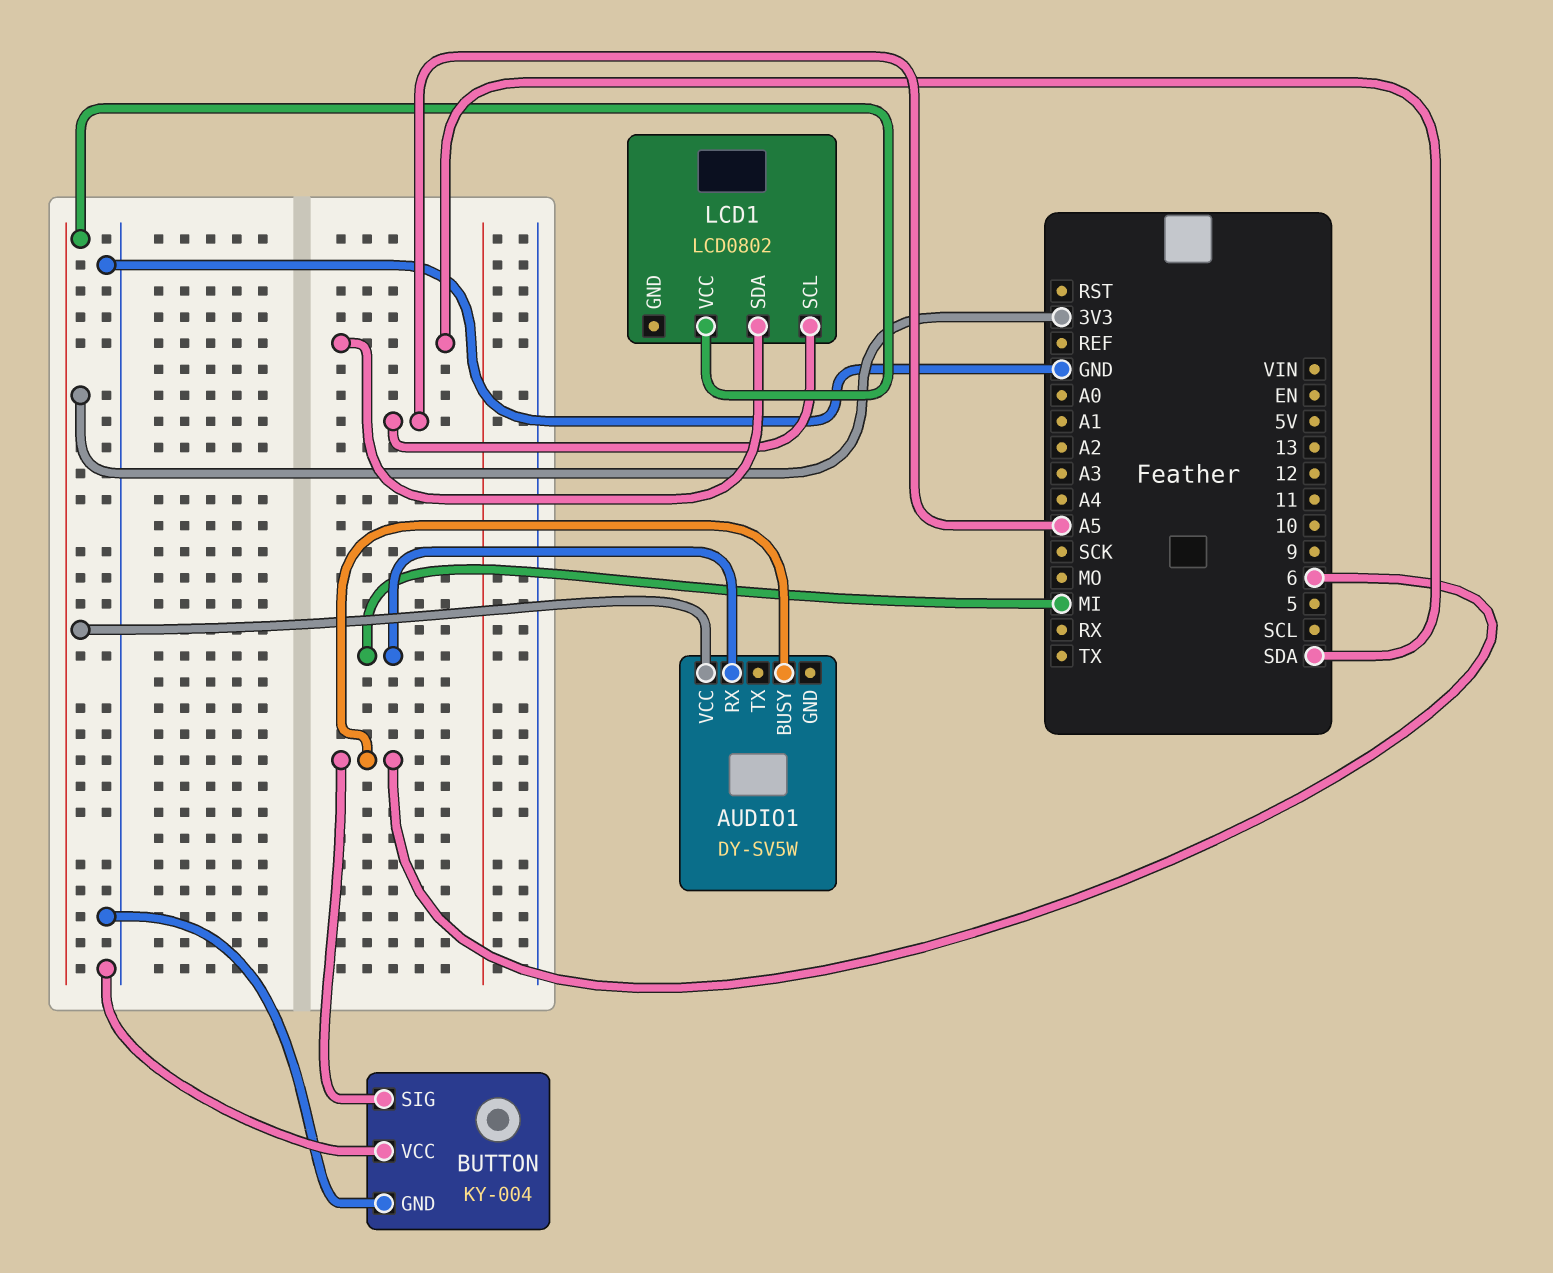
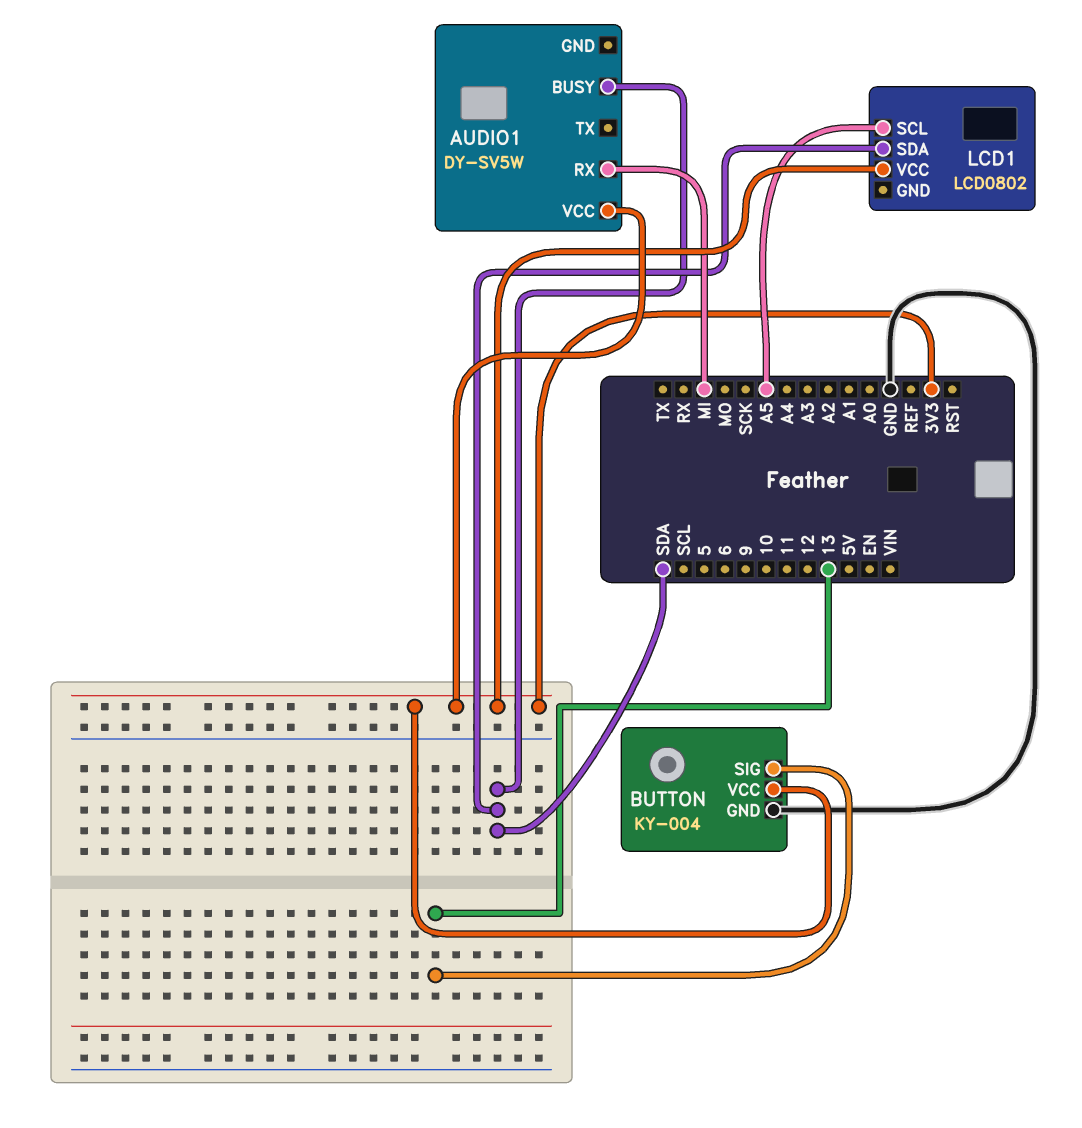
AUDIO1 pin BUSY: 6 -> SDA
BUTTON pin SIG: 6 -> 13
BUTTON pin VCC: GND -> 3V3

